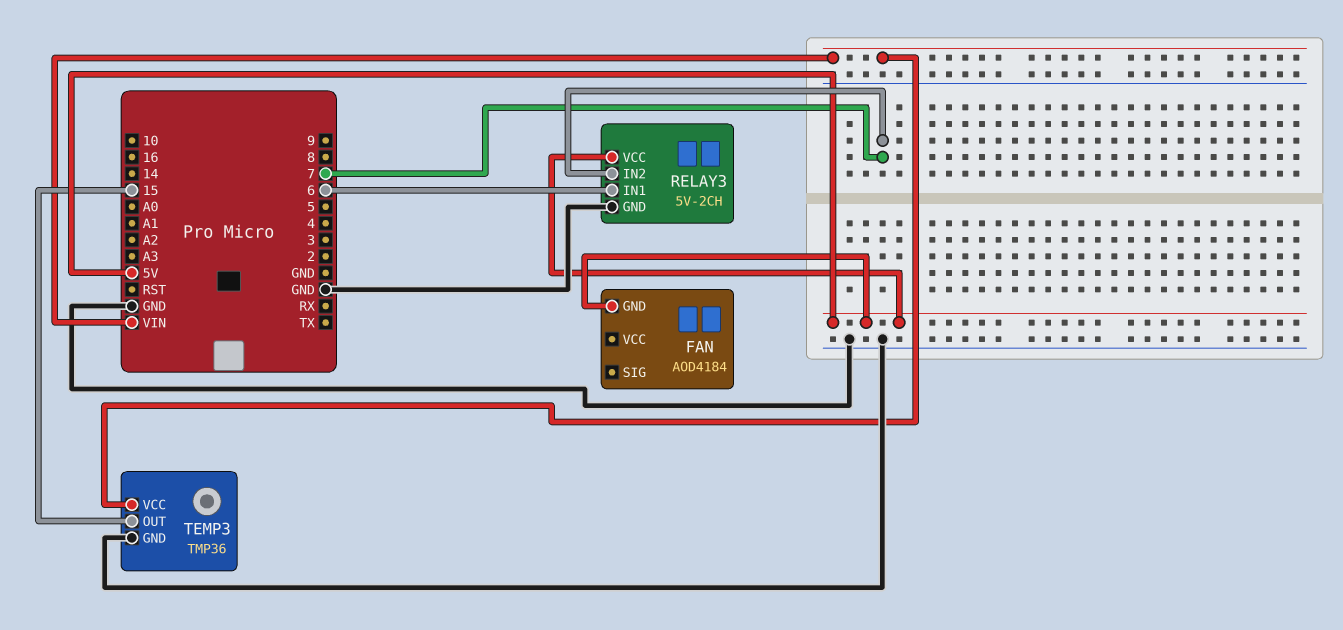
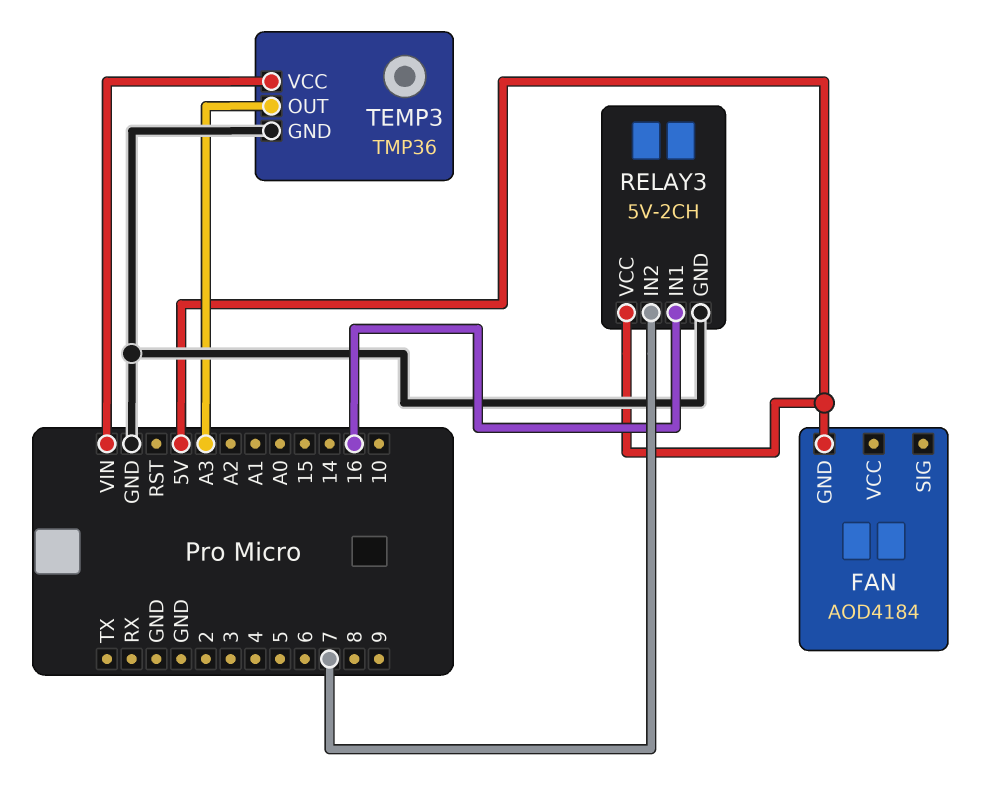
RELAY3 pin IN1: 6 -> 16
TEMP3 pin OUT: 15 -> A3

